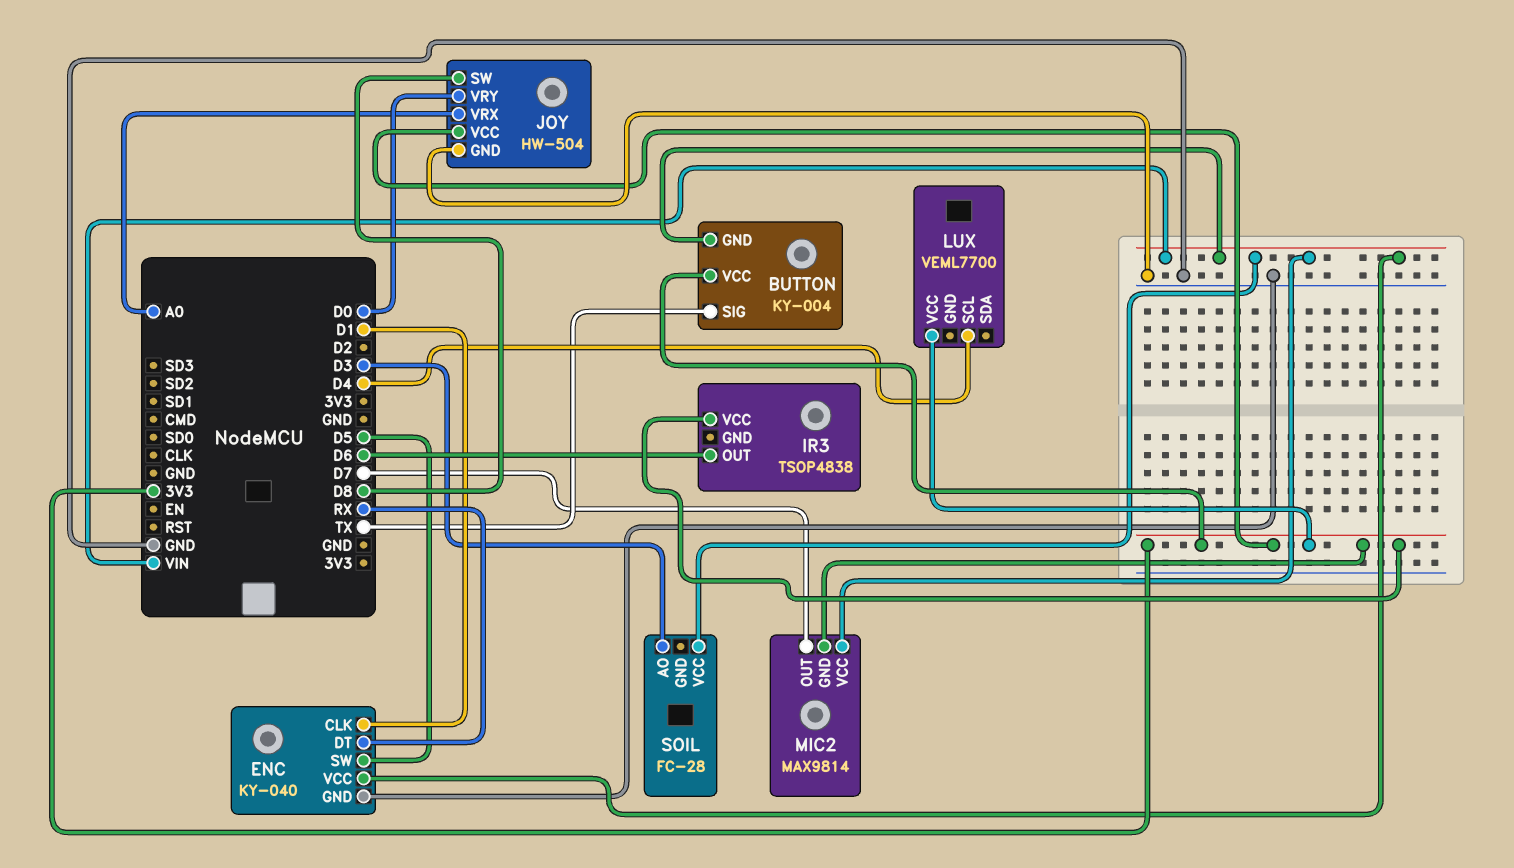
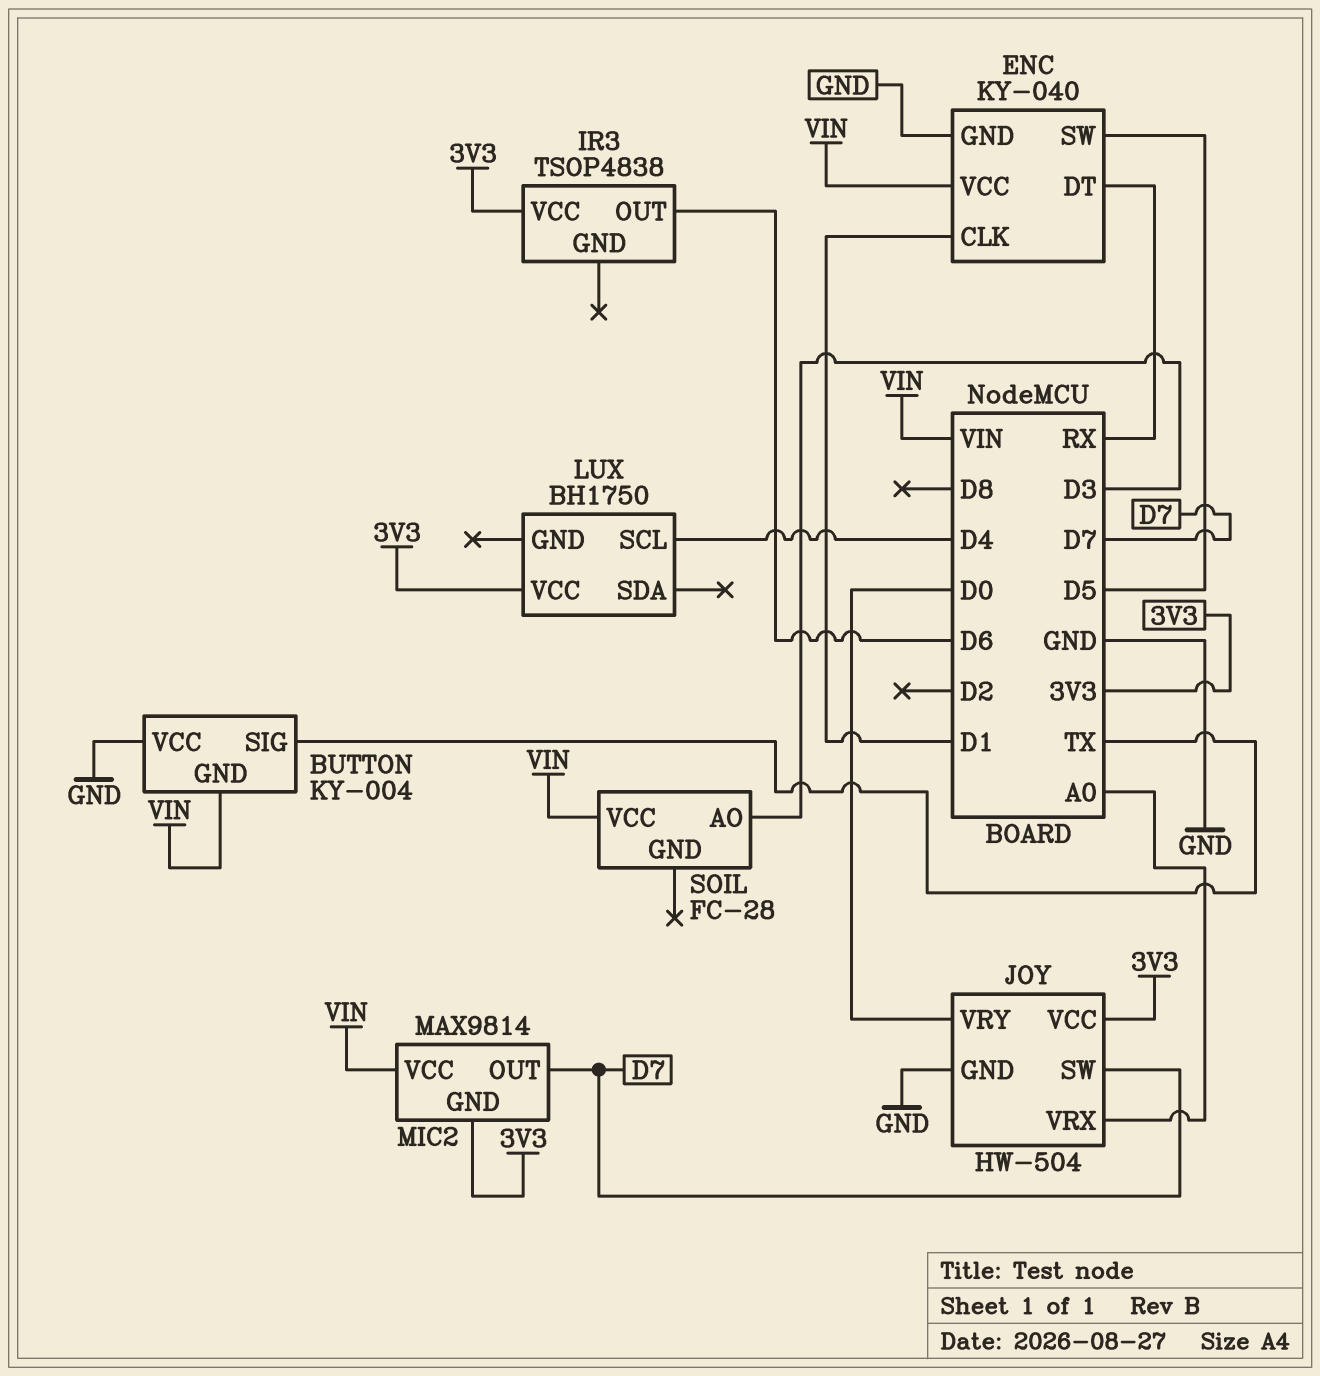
BUTTON pin VCC: 3V3 -> GND
JOY pin SW: D8 -> D7
LUX: VEML7700 -> BH1750

